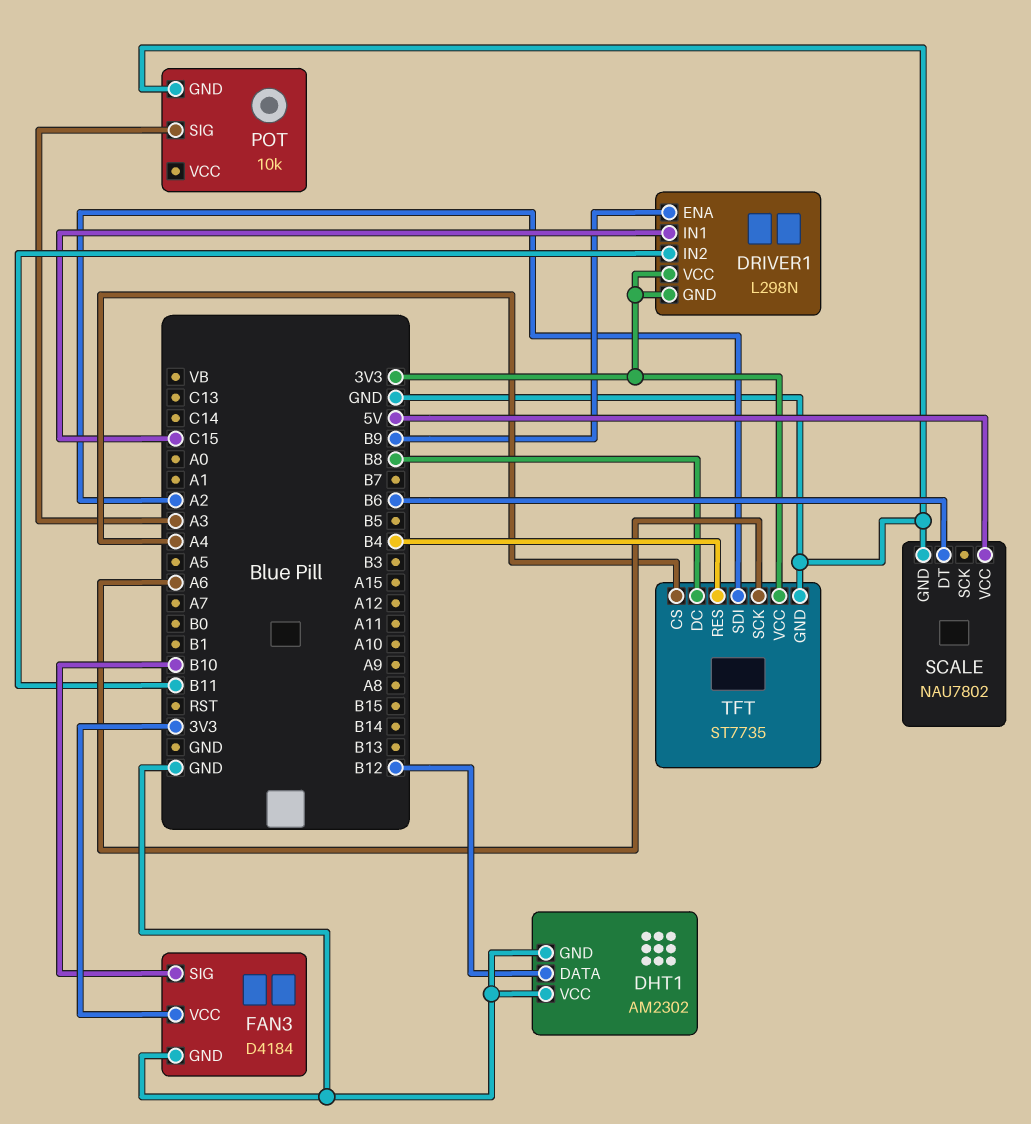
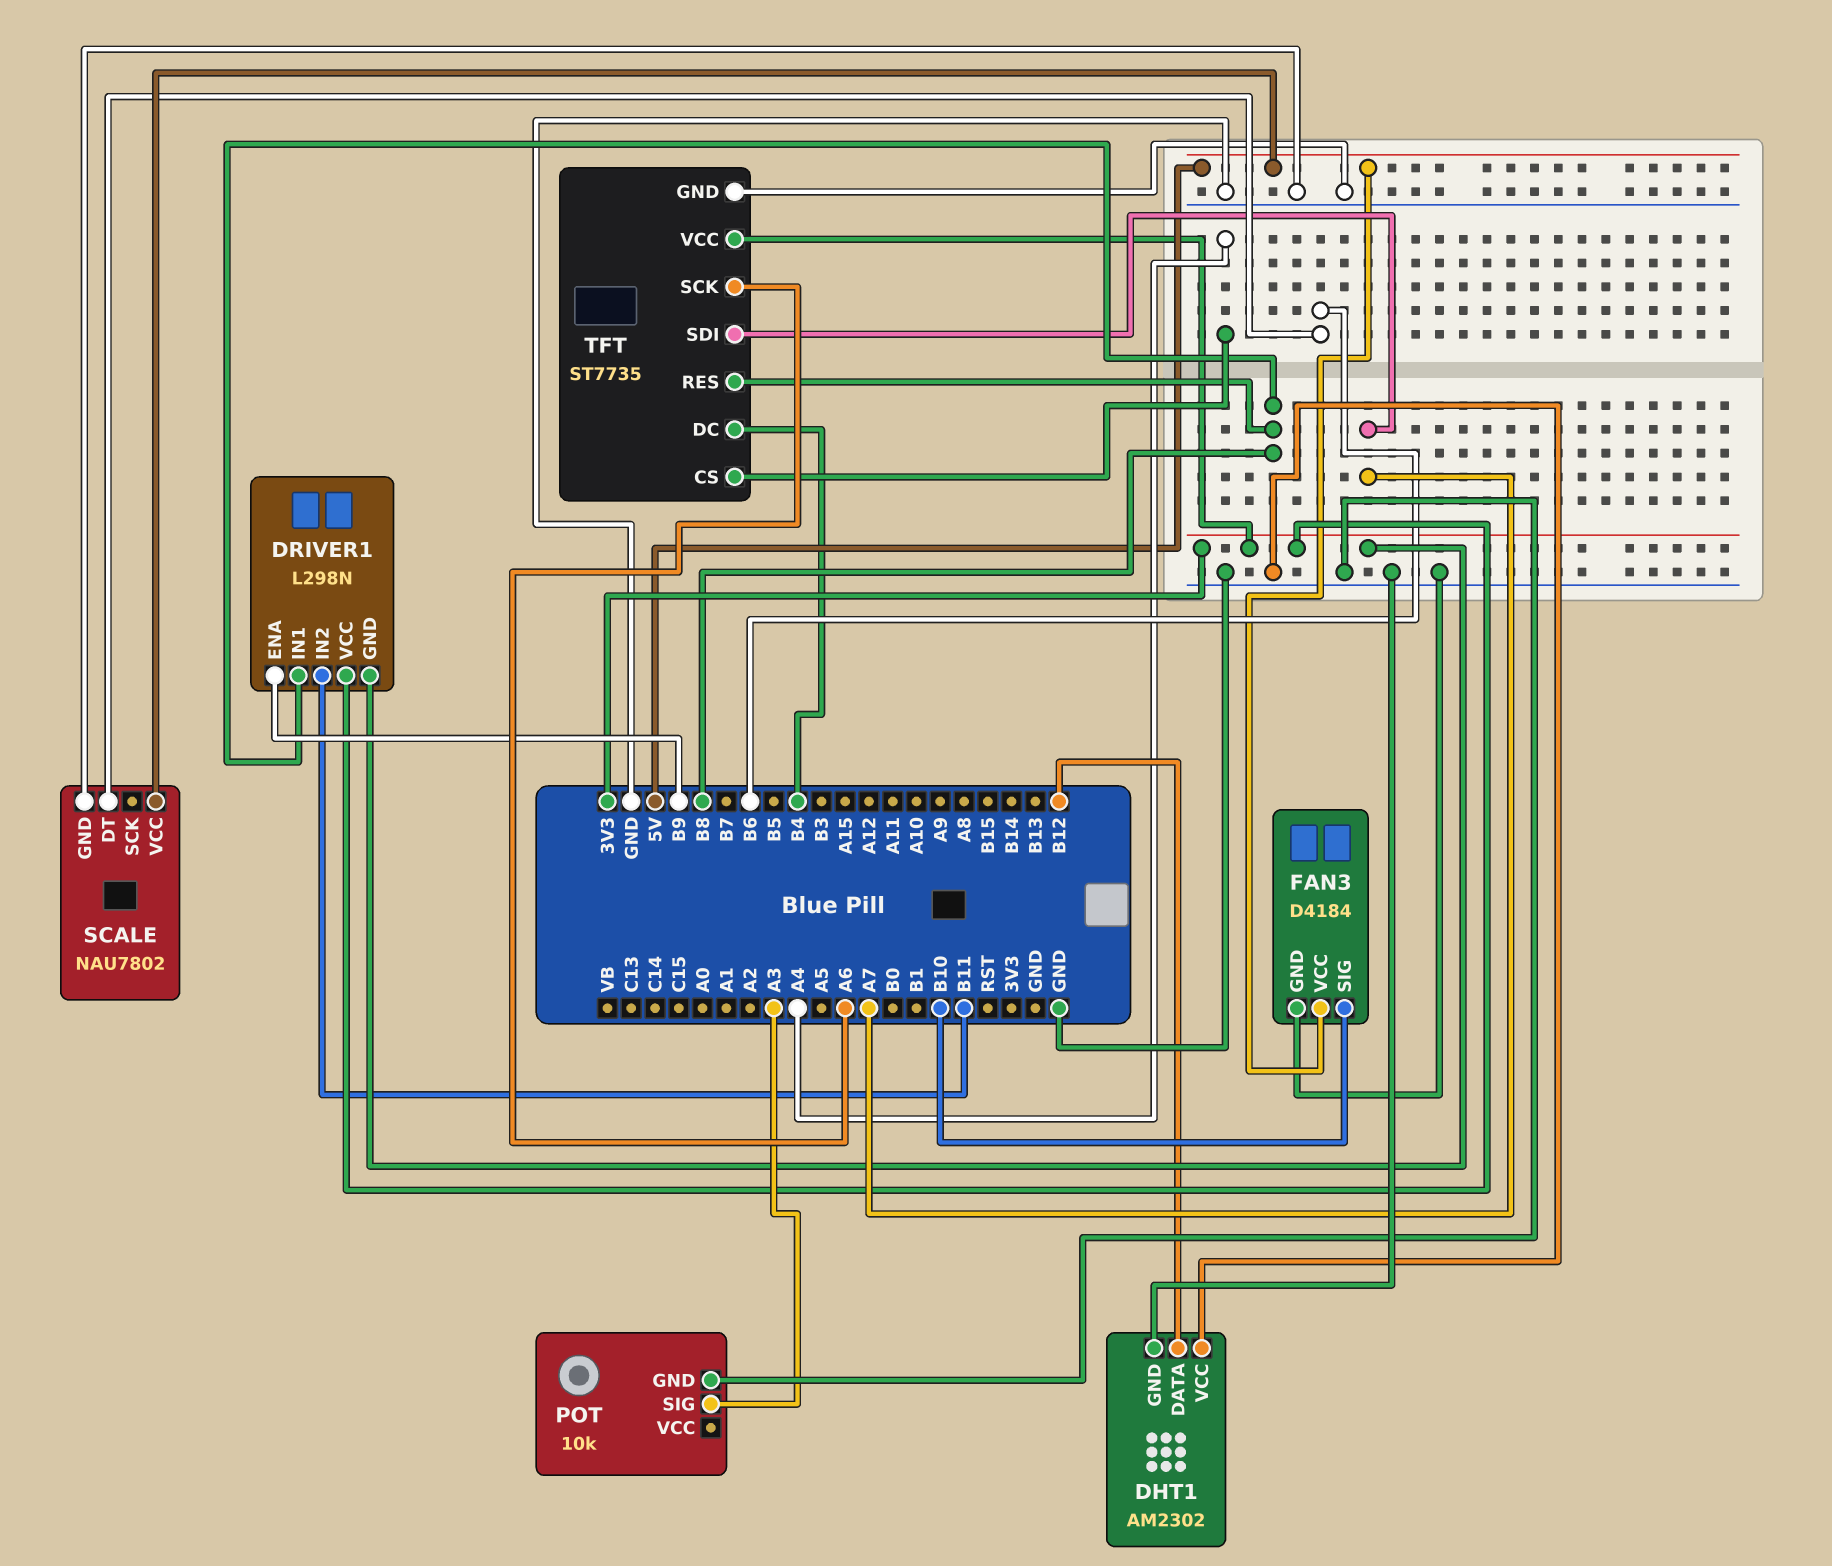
DRIVER1 pin IN1: C15 -> B8
FAN3 pin VCC: 3V3 -> 5V
TFT pin DC: B8 -> B4
TFT pin RES: B4 -> B8
TFT pin SDI: A2 -> A7

